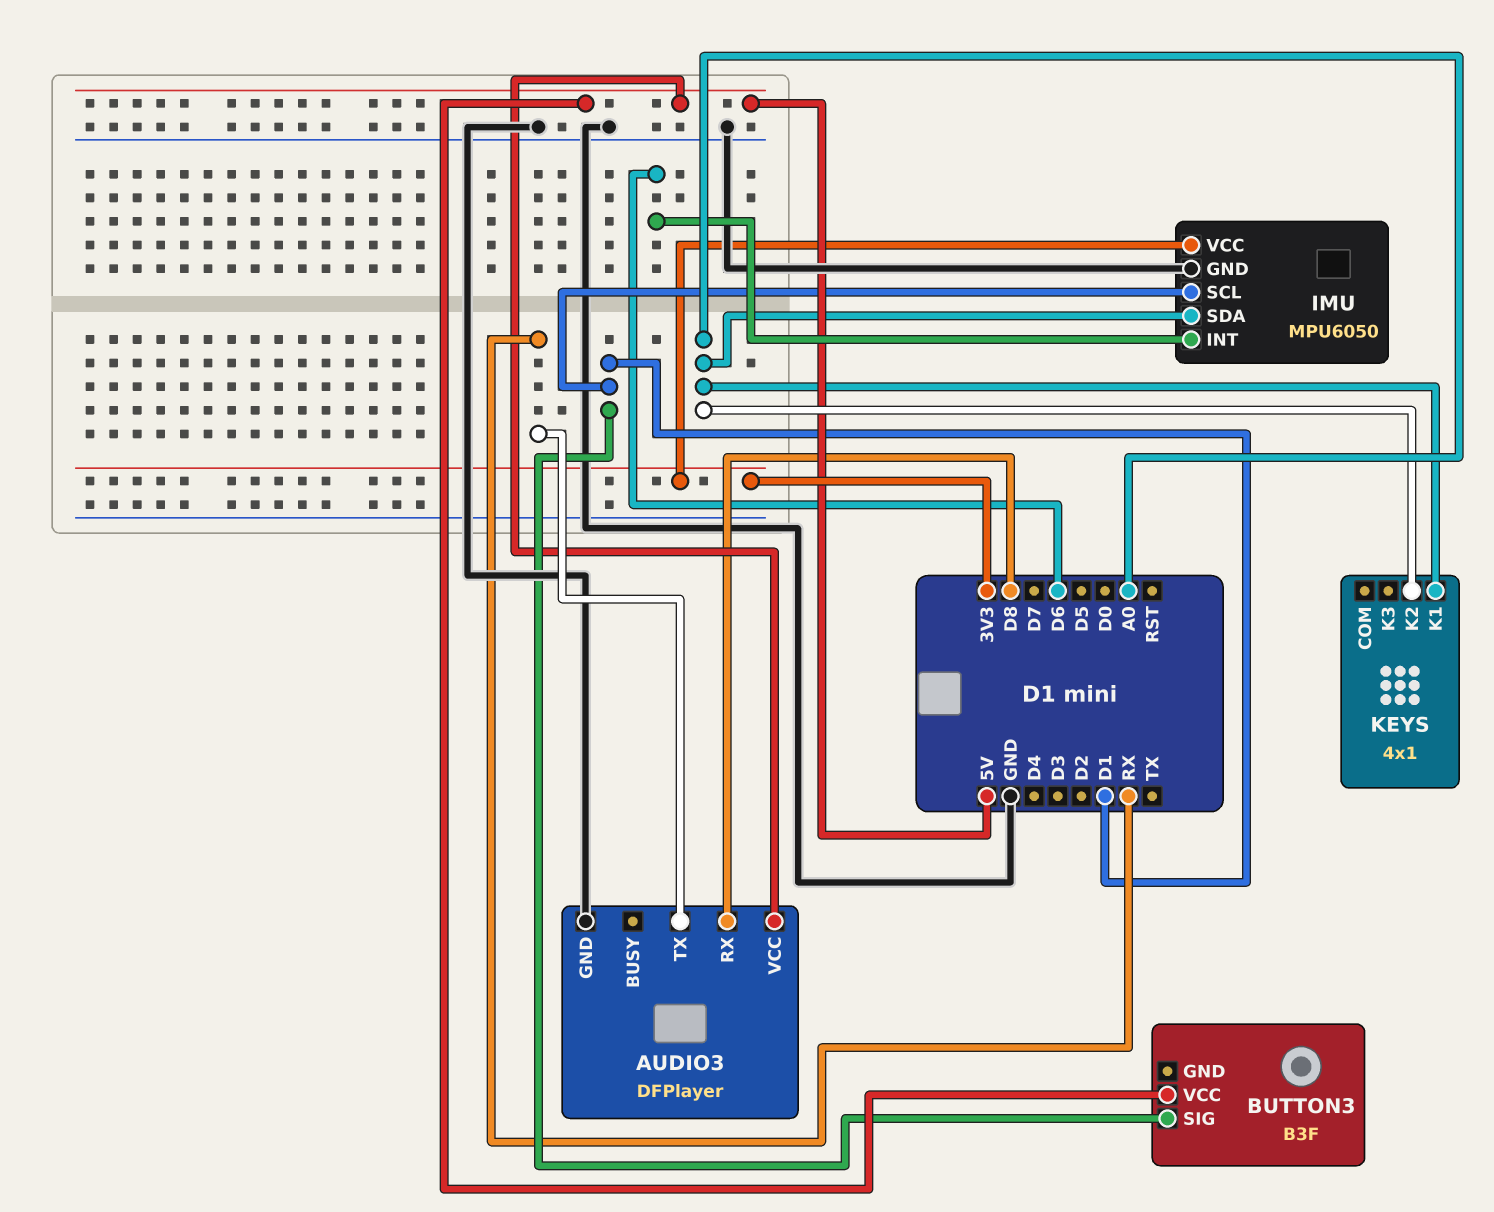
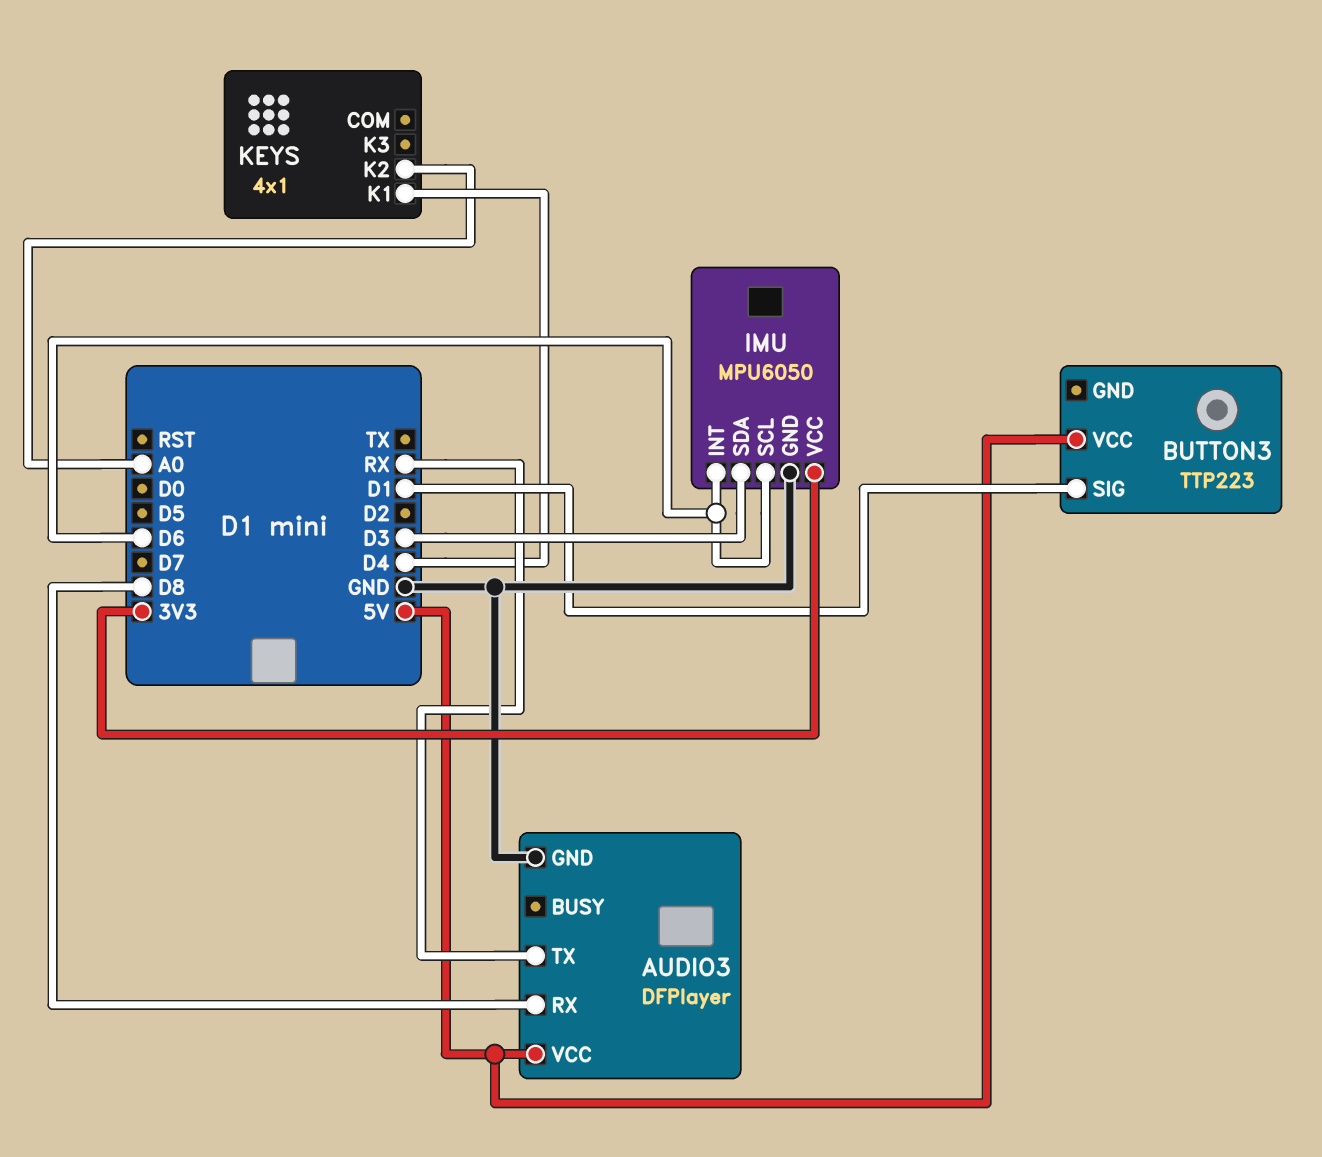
BUTTON3: B3F -> TTP223
IMU pin SCL: D1 -> D6
IMU pin SDA: A0 -> D3
KEYS pin K1: A0 -> D4

